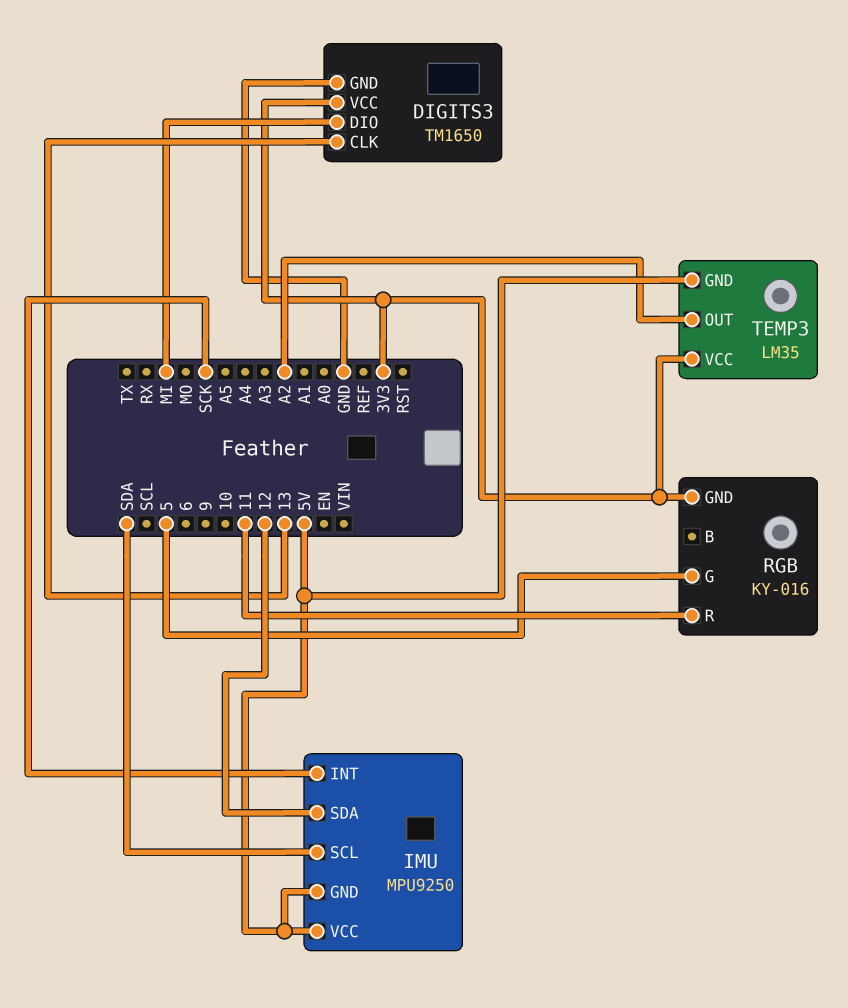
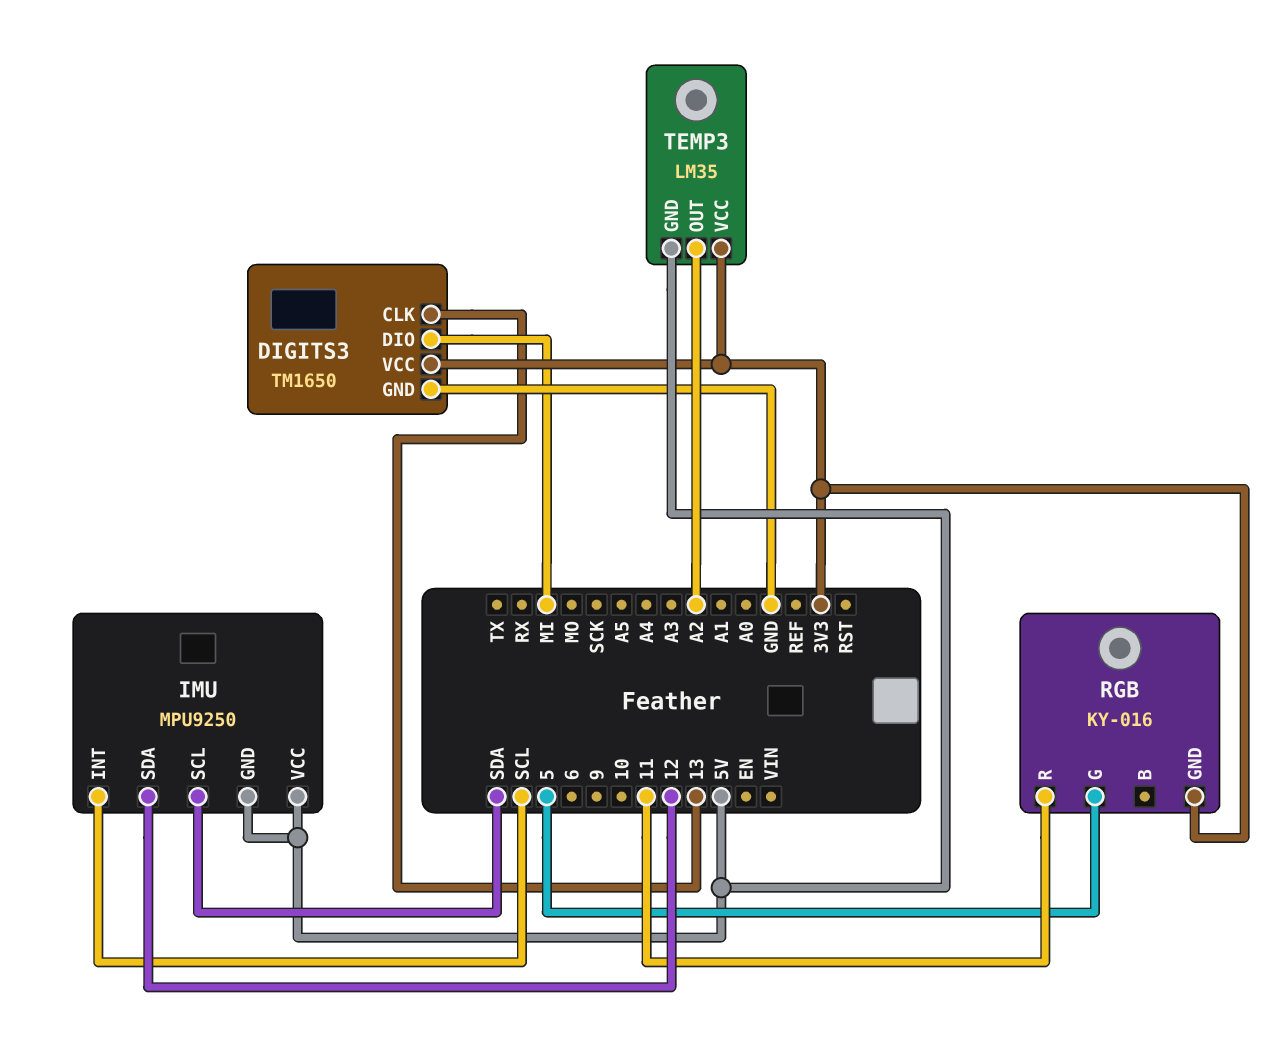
IMU pin INT: SCK -> SCL

